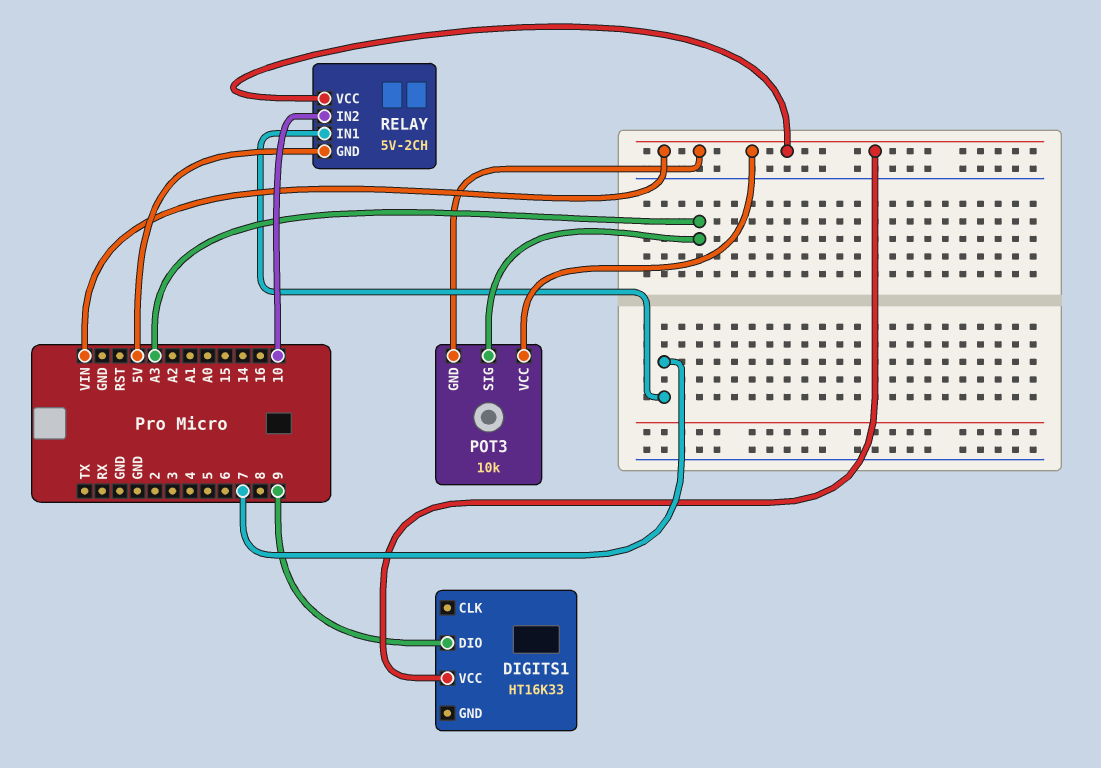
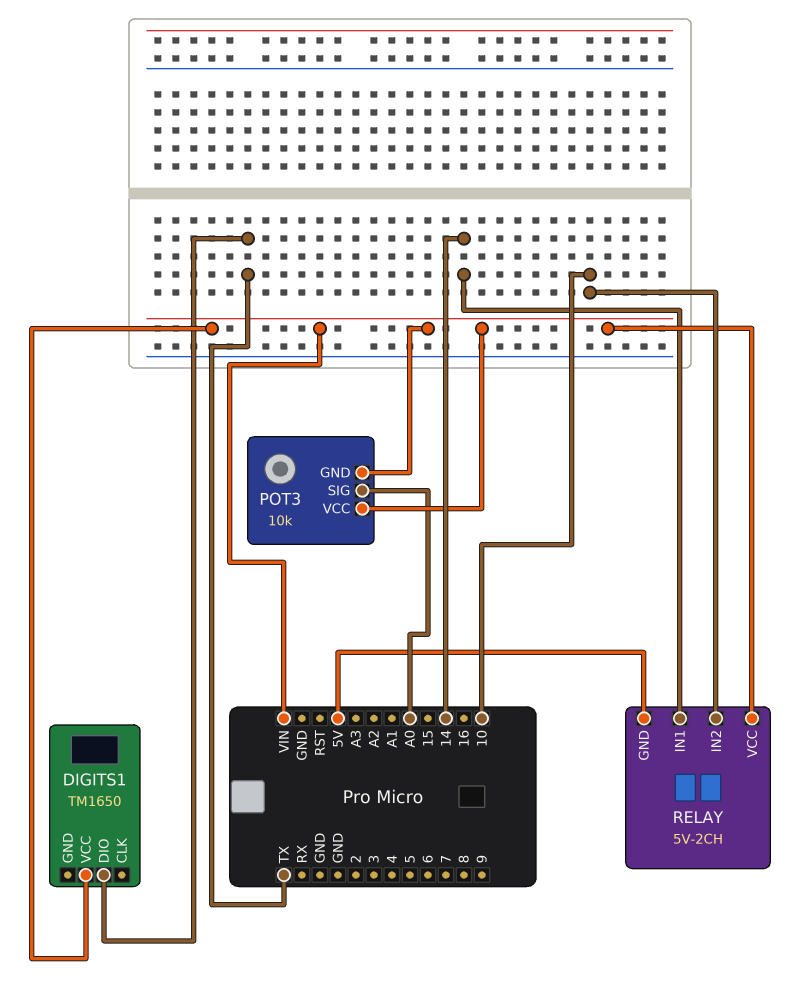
DIGITS1: HT16K33 -> TM1650
DIGITS1 pin DIO: 9 -> TX
POT3 pin SIG: A3 -> A0
RELAY pin IN1: 7 -> 14

